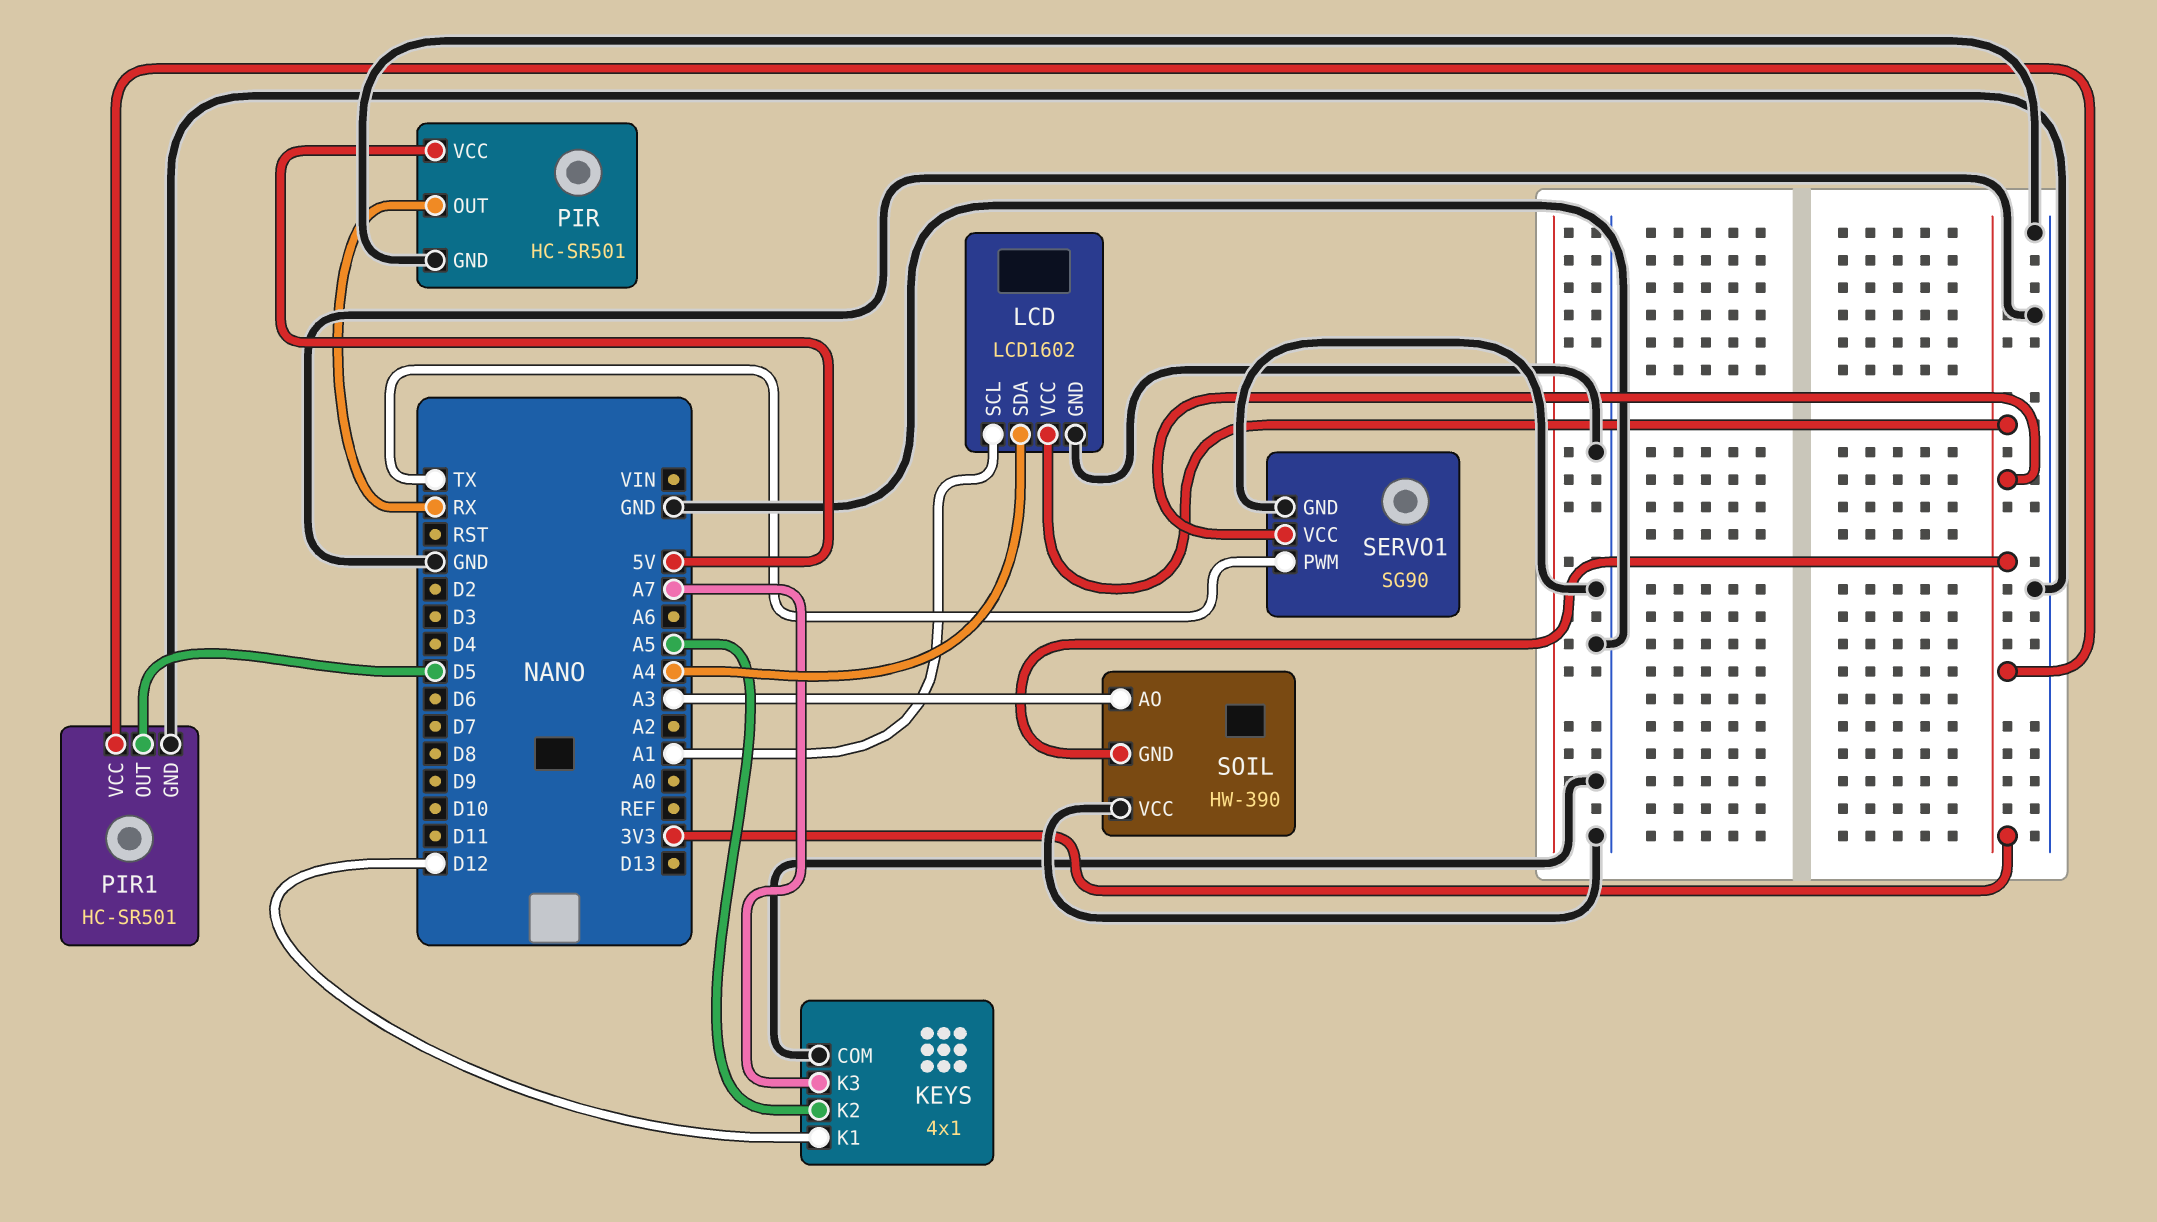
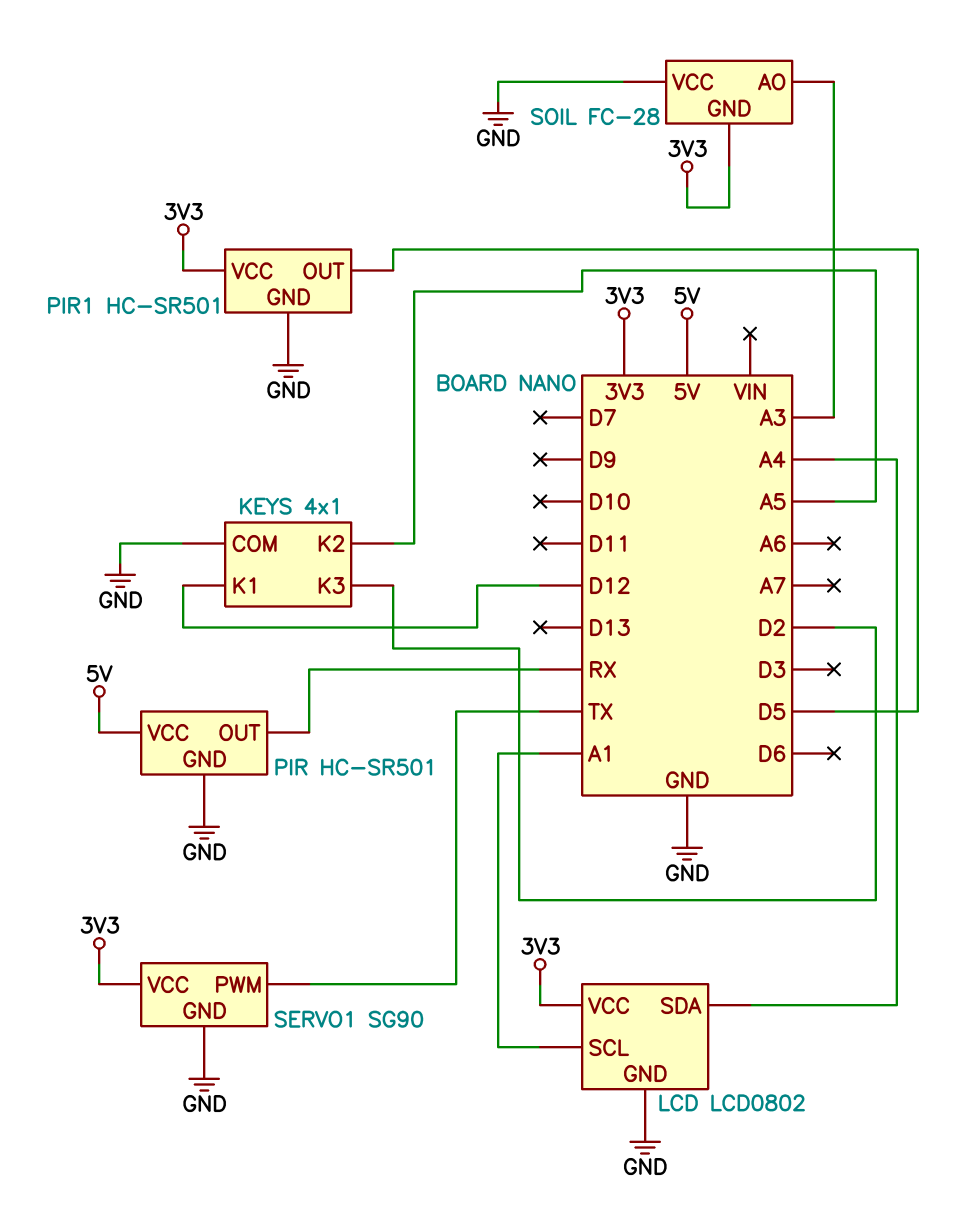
KEYS pin K3: A7 -> D2
LCD: LCD1602 -> LCD0802
SOIL: HW-390 -> FC-28

